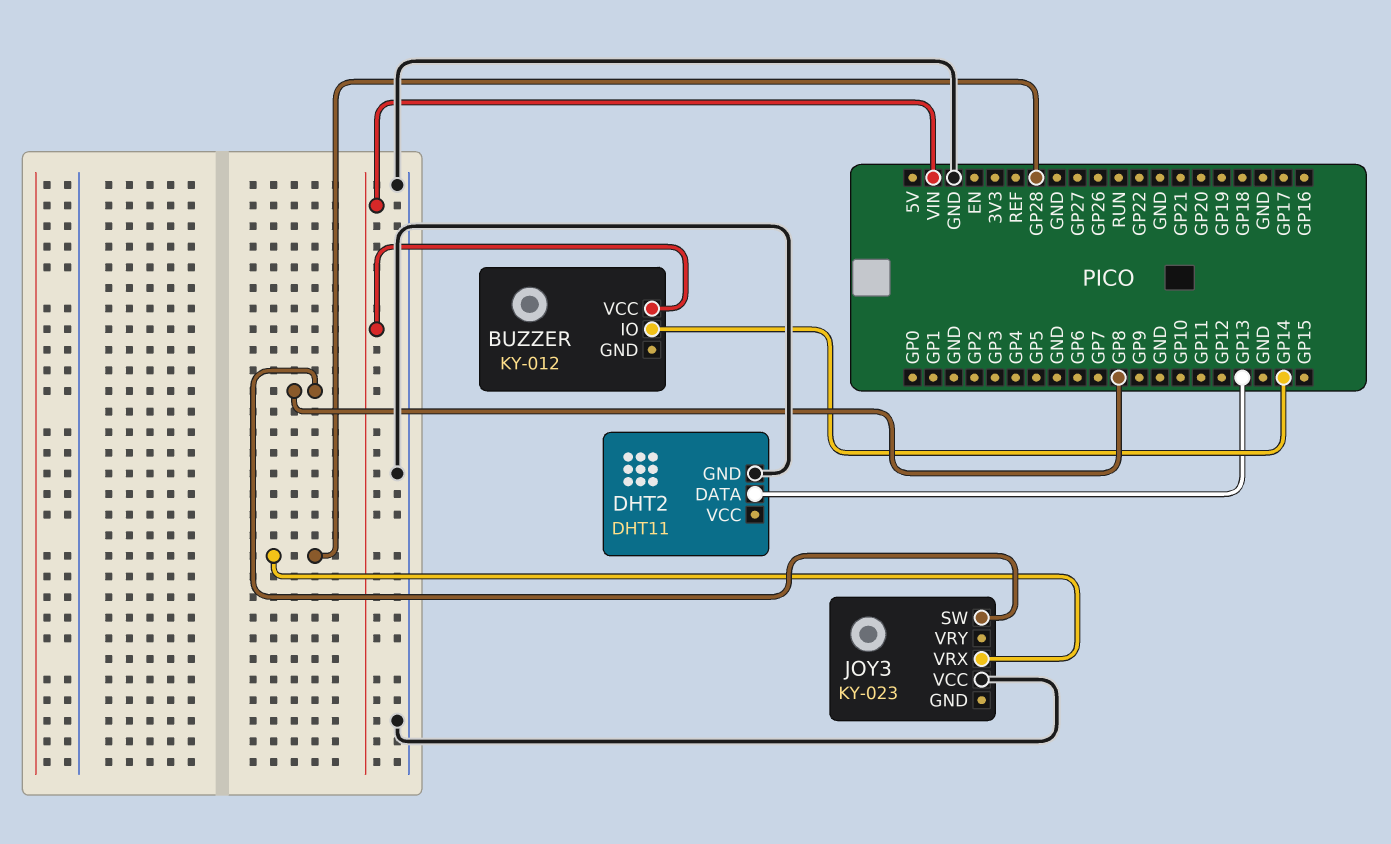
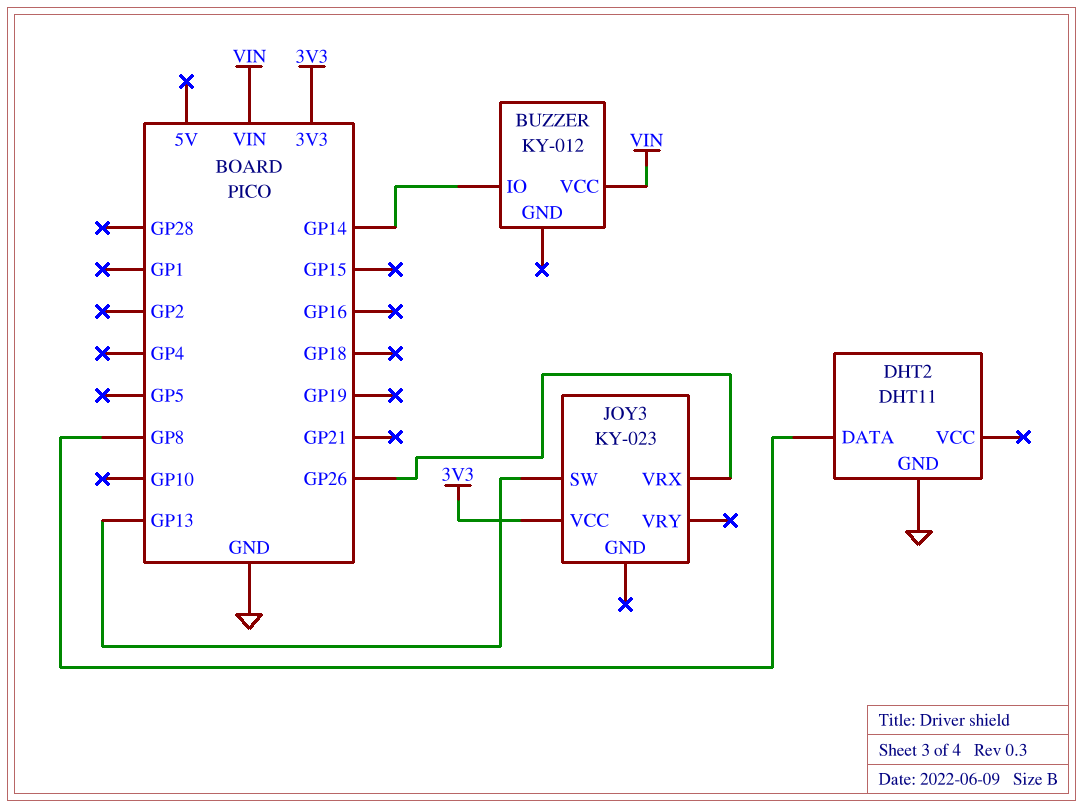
DHT2 pin DATA: GP13 -> GP8
JOY3 pin SW: GP8 -> GP13
JOY3 pin VCC: GND -> 3V3
JOY3 pin VRX: GP28 -> GP26

